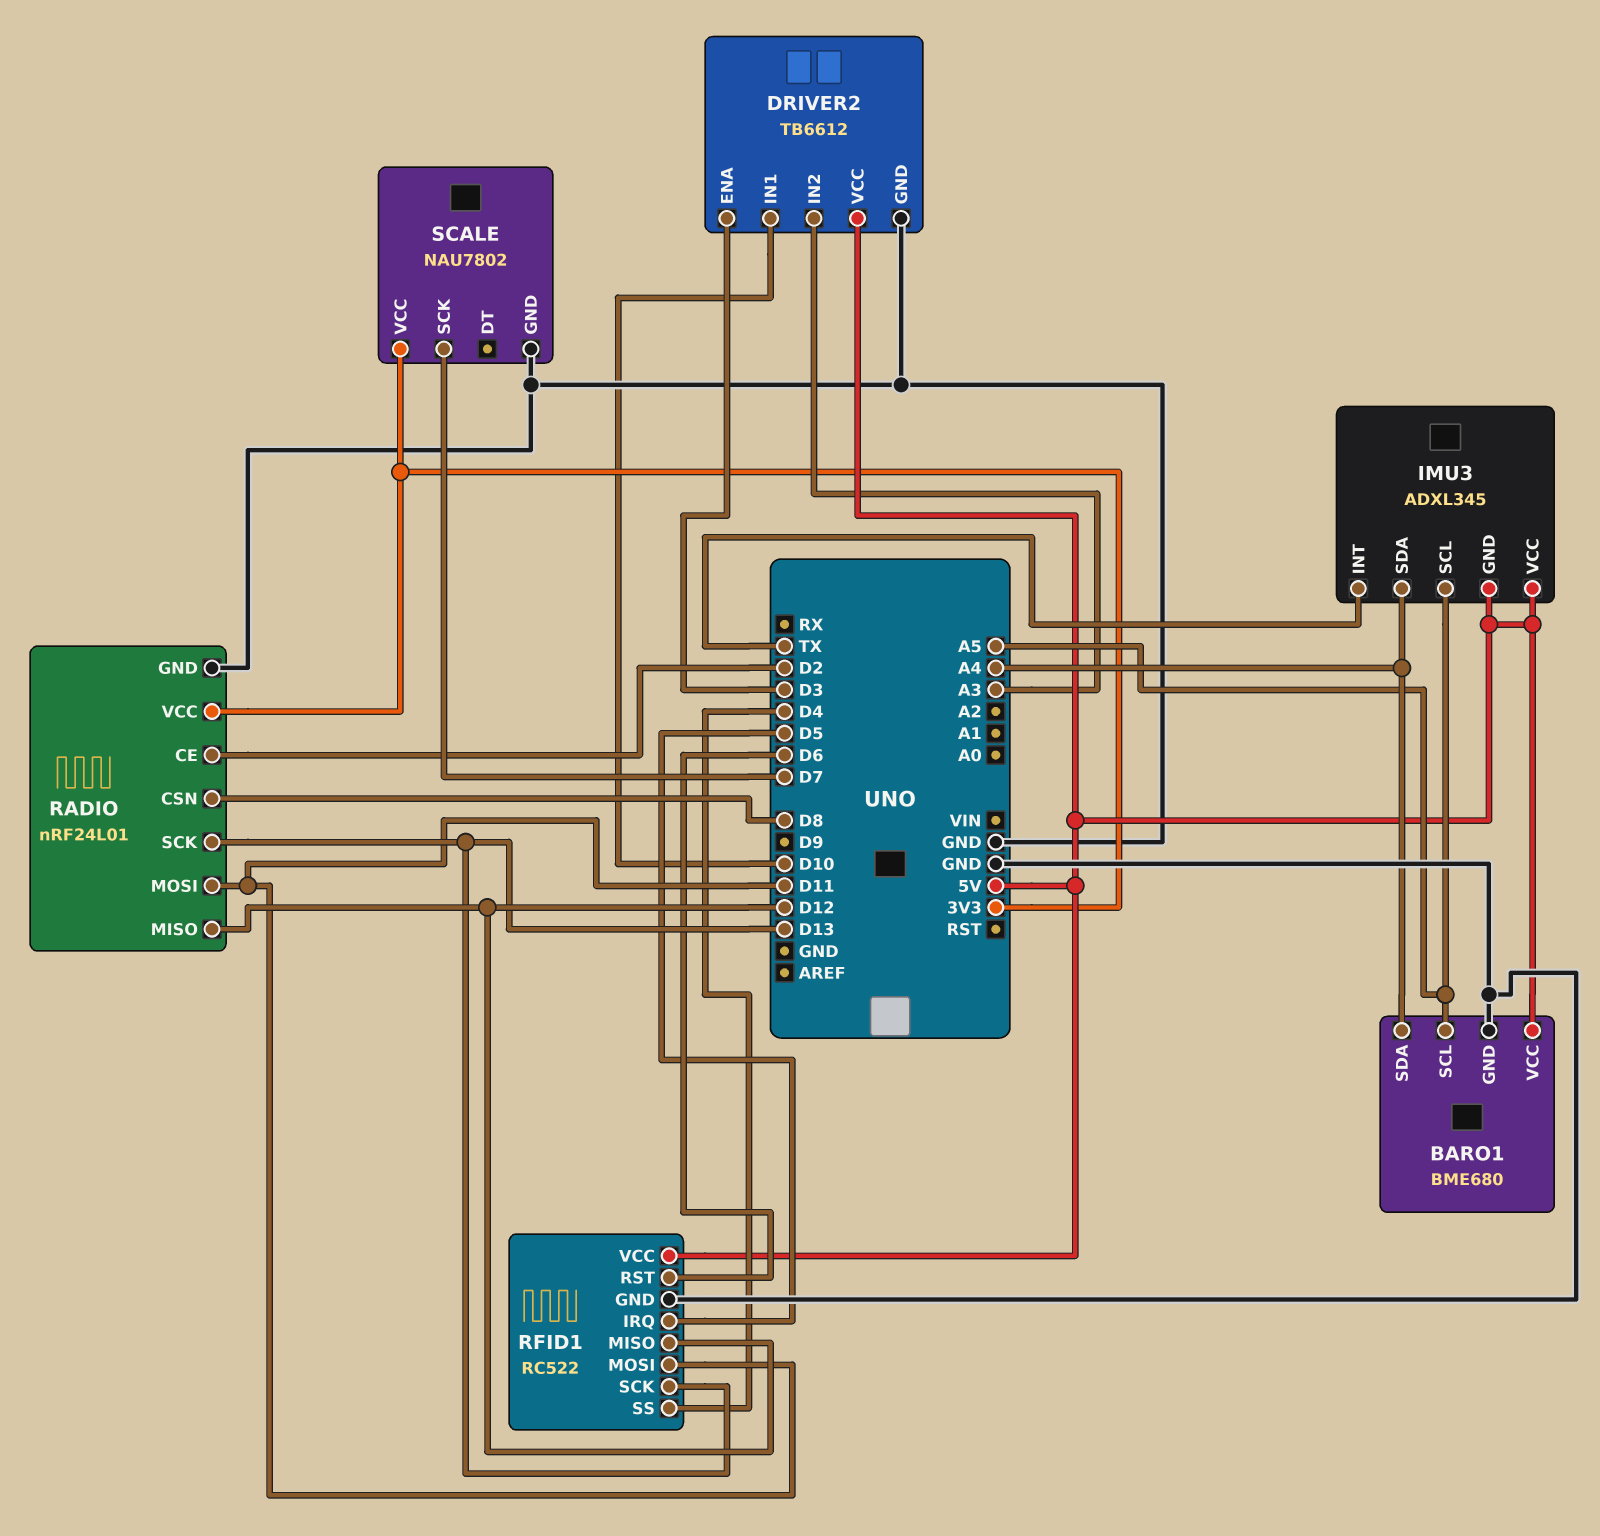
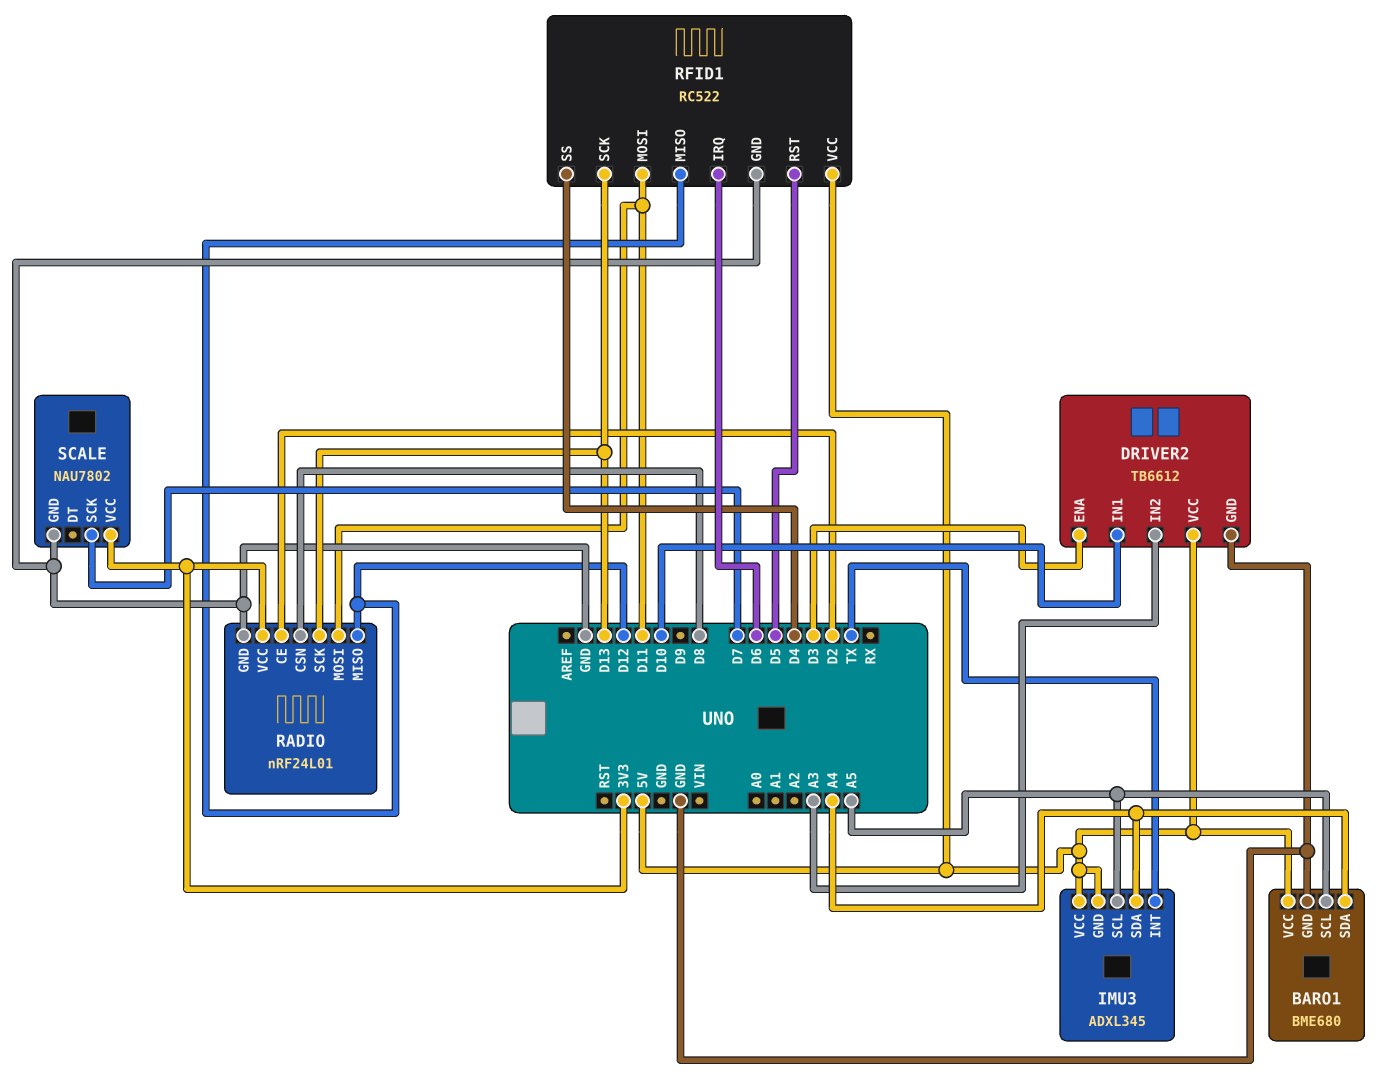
RFID1 pin IRQ: D5 -> D6
RFID1 pin RST: D6 -> D5

